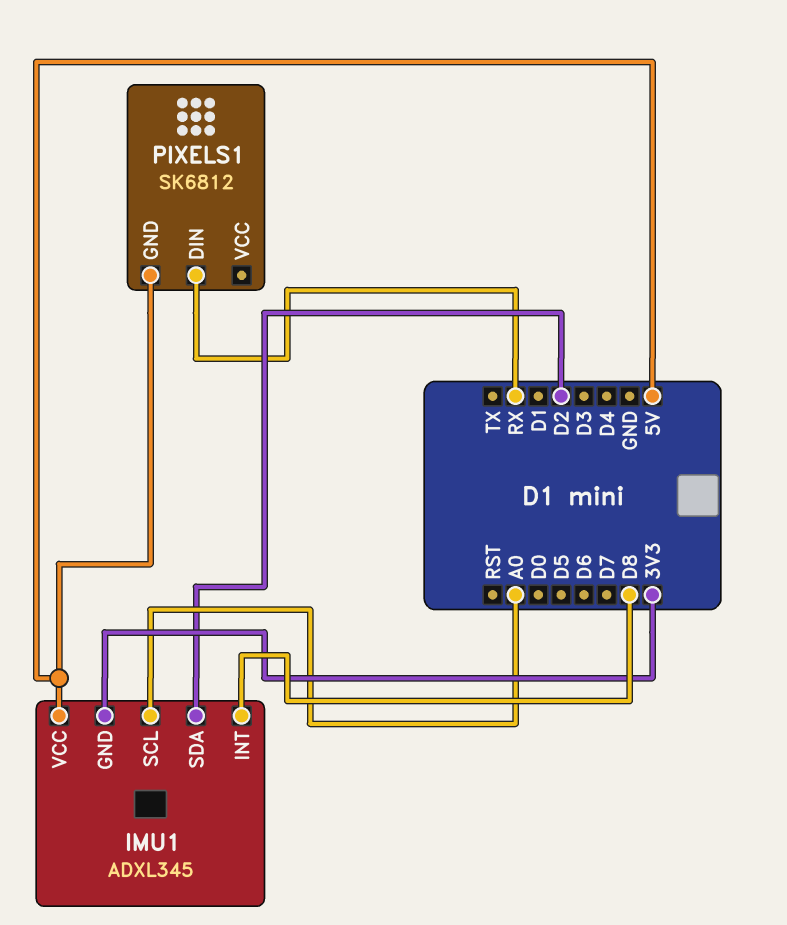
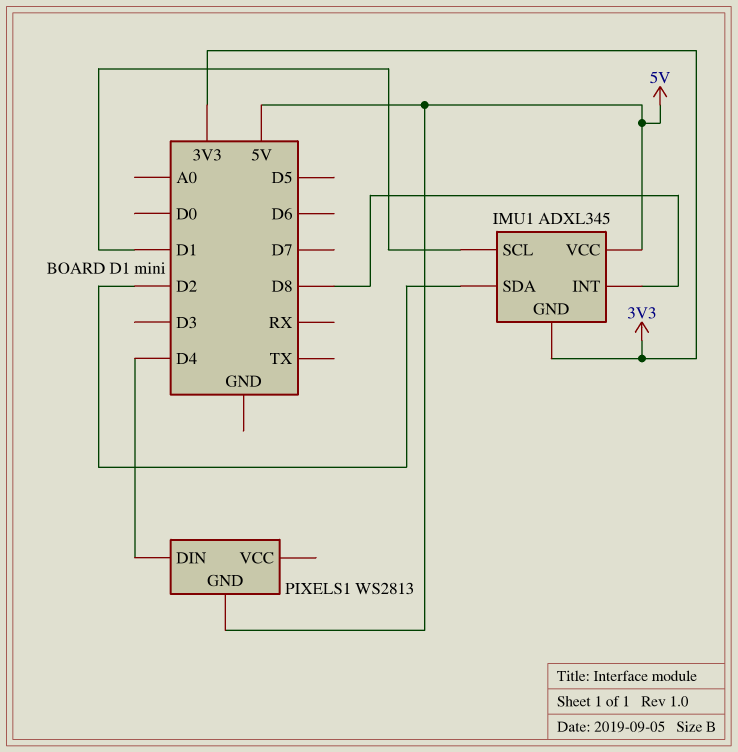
IMU1 pin SCL: A0 -> D1
PIXELS1: SK6812 -> WS2813
PIXELS1 pin DIN: RX -> D4

